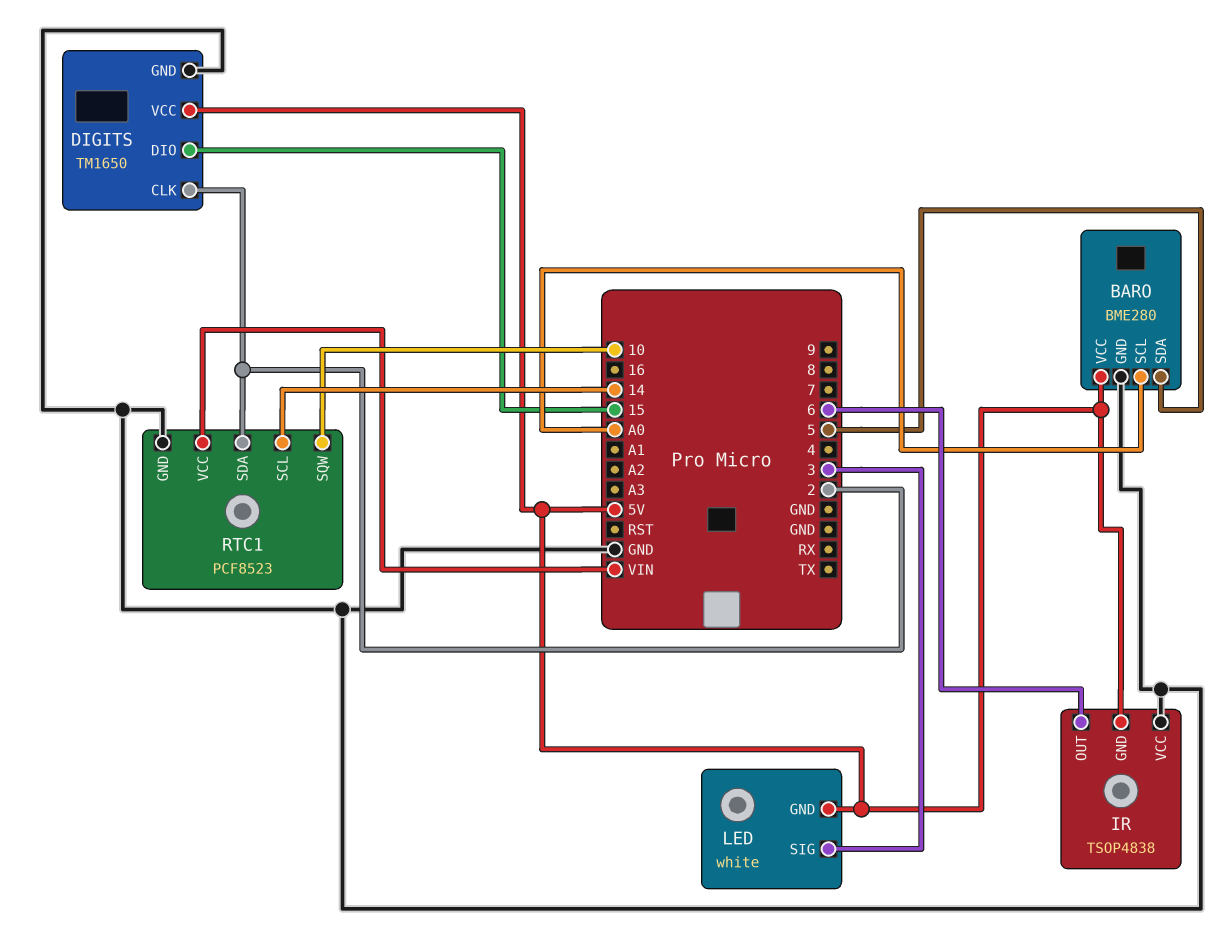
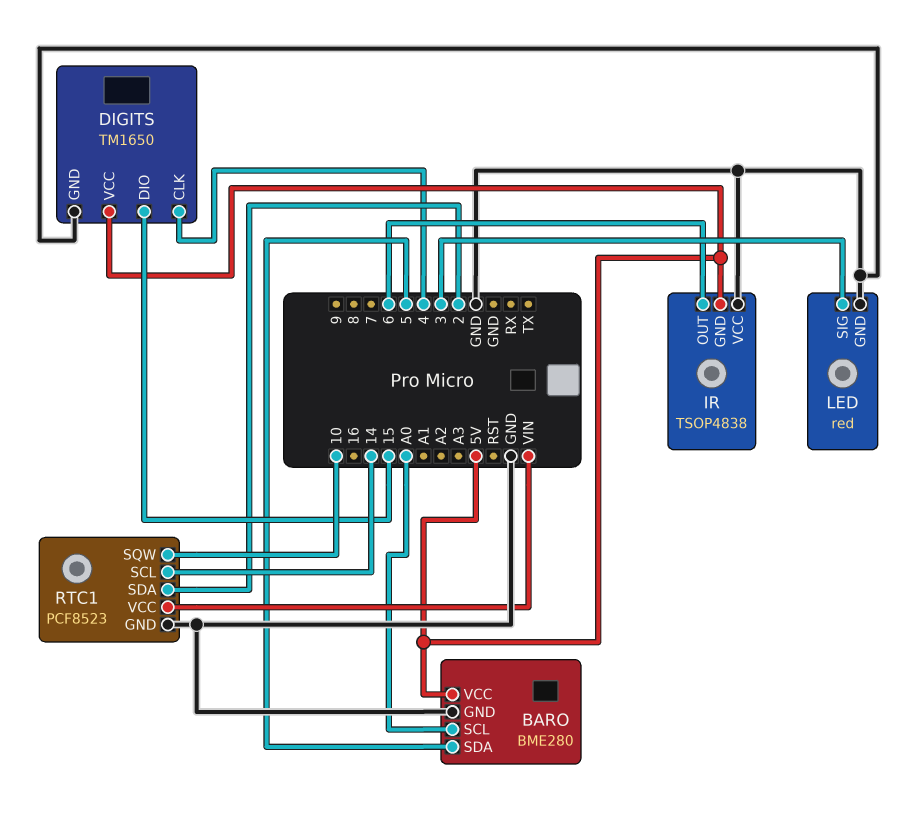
DIGITS pin CLK: 2 -> 4
LED: white -> red
LED pin GND: 5V -> GND

